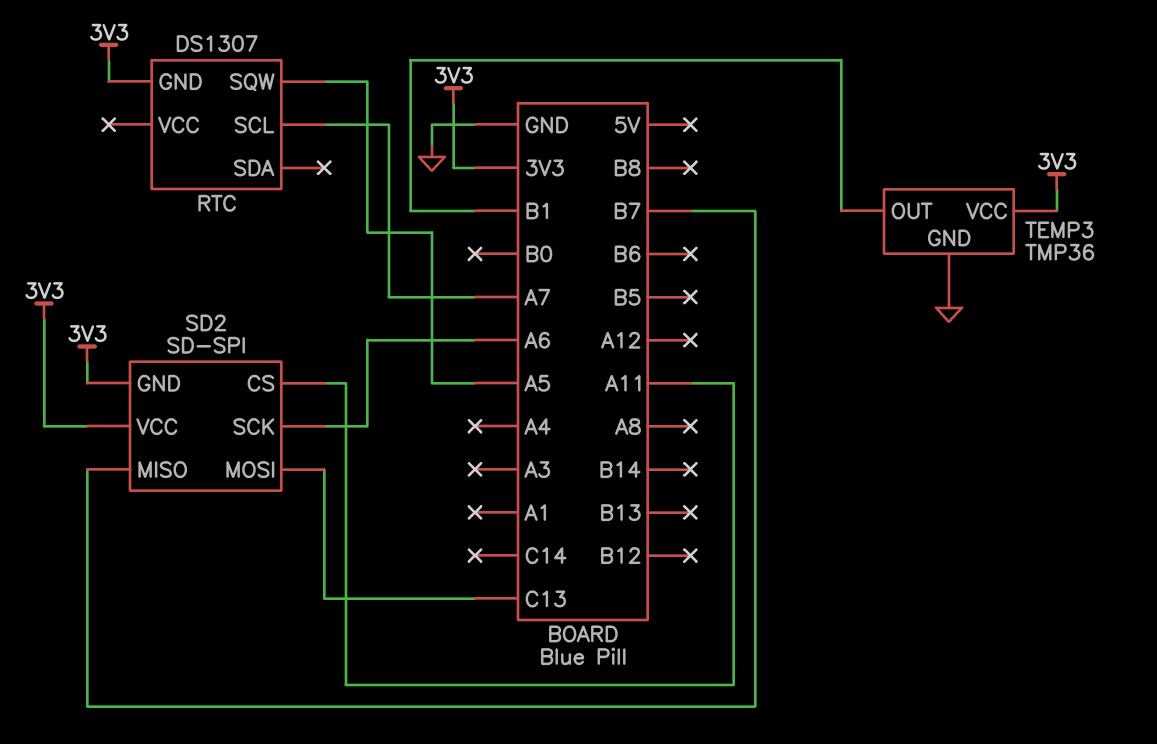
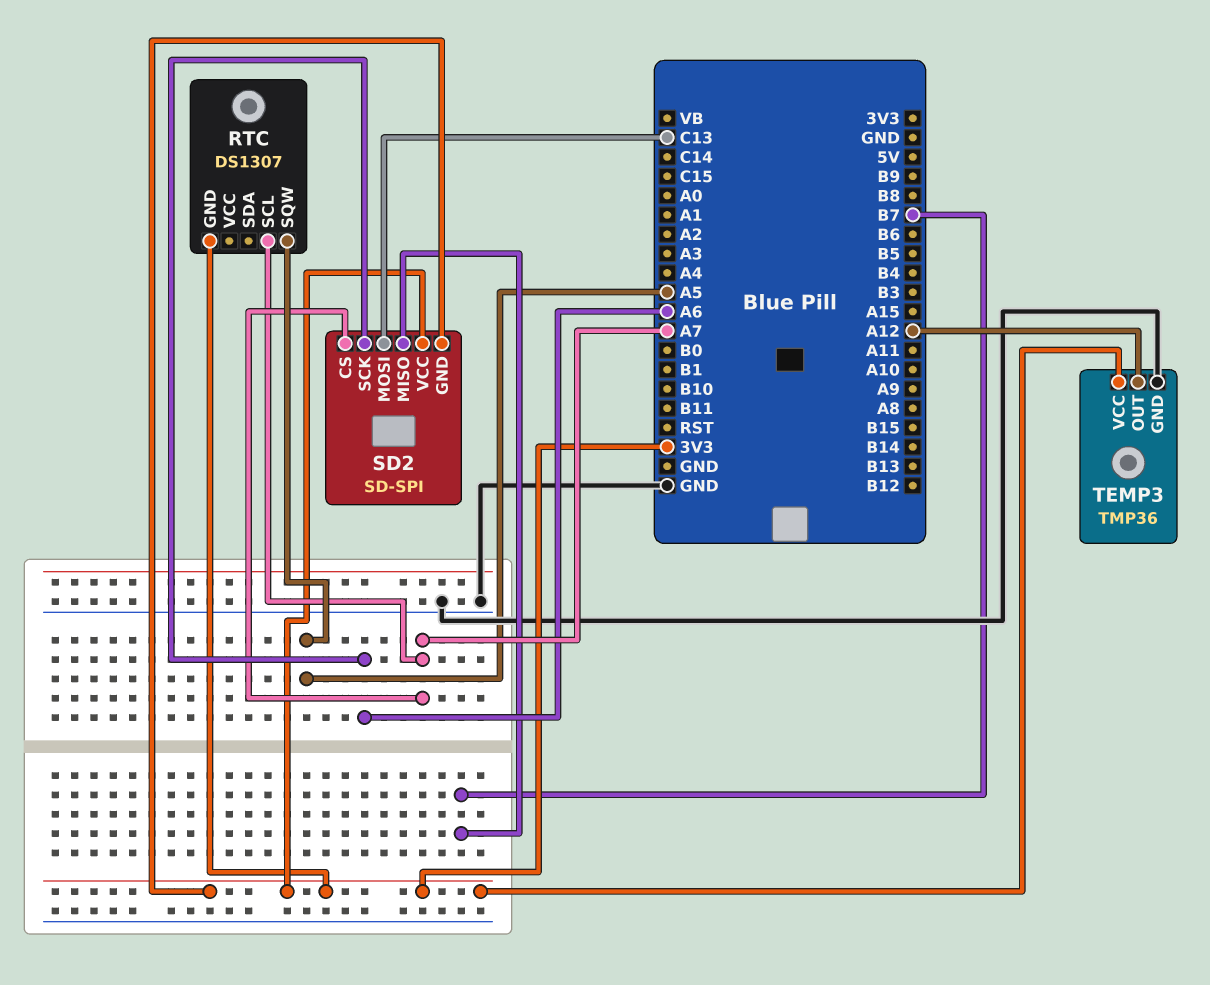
SD2 pin CS: A11 -> A7
TEMP3 pin OUT: B1 -> A12

